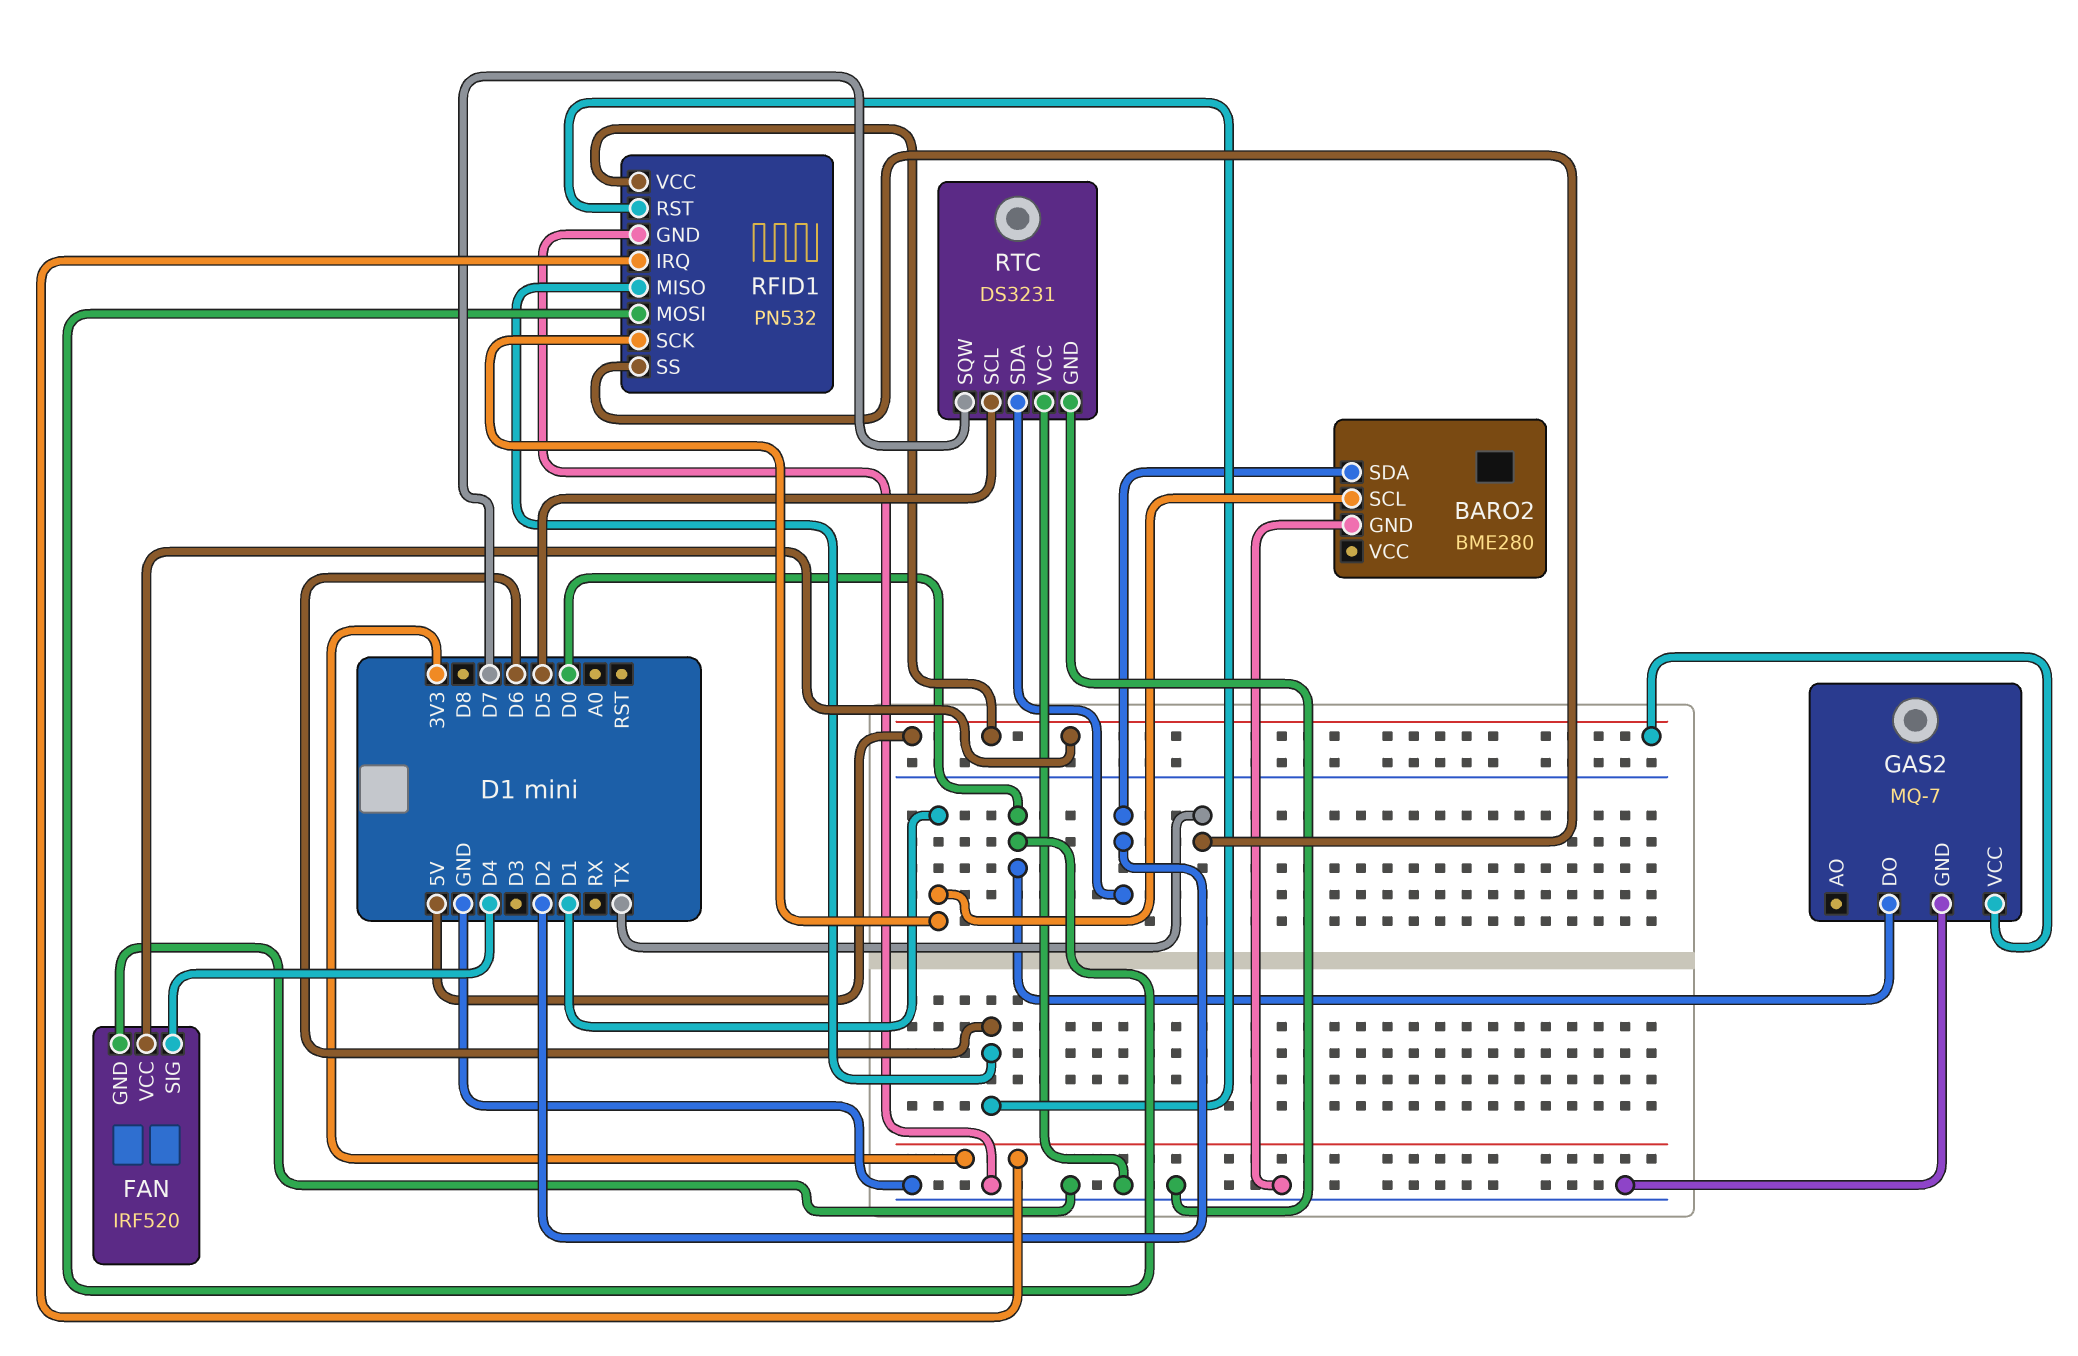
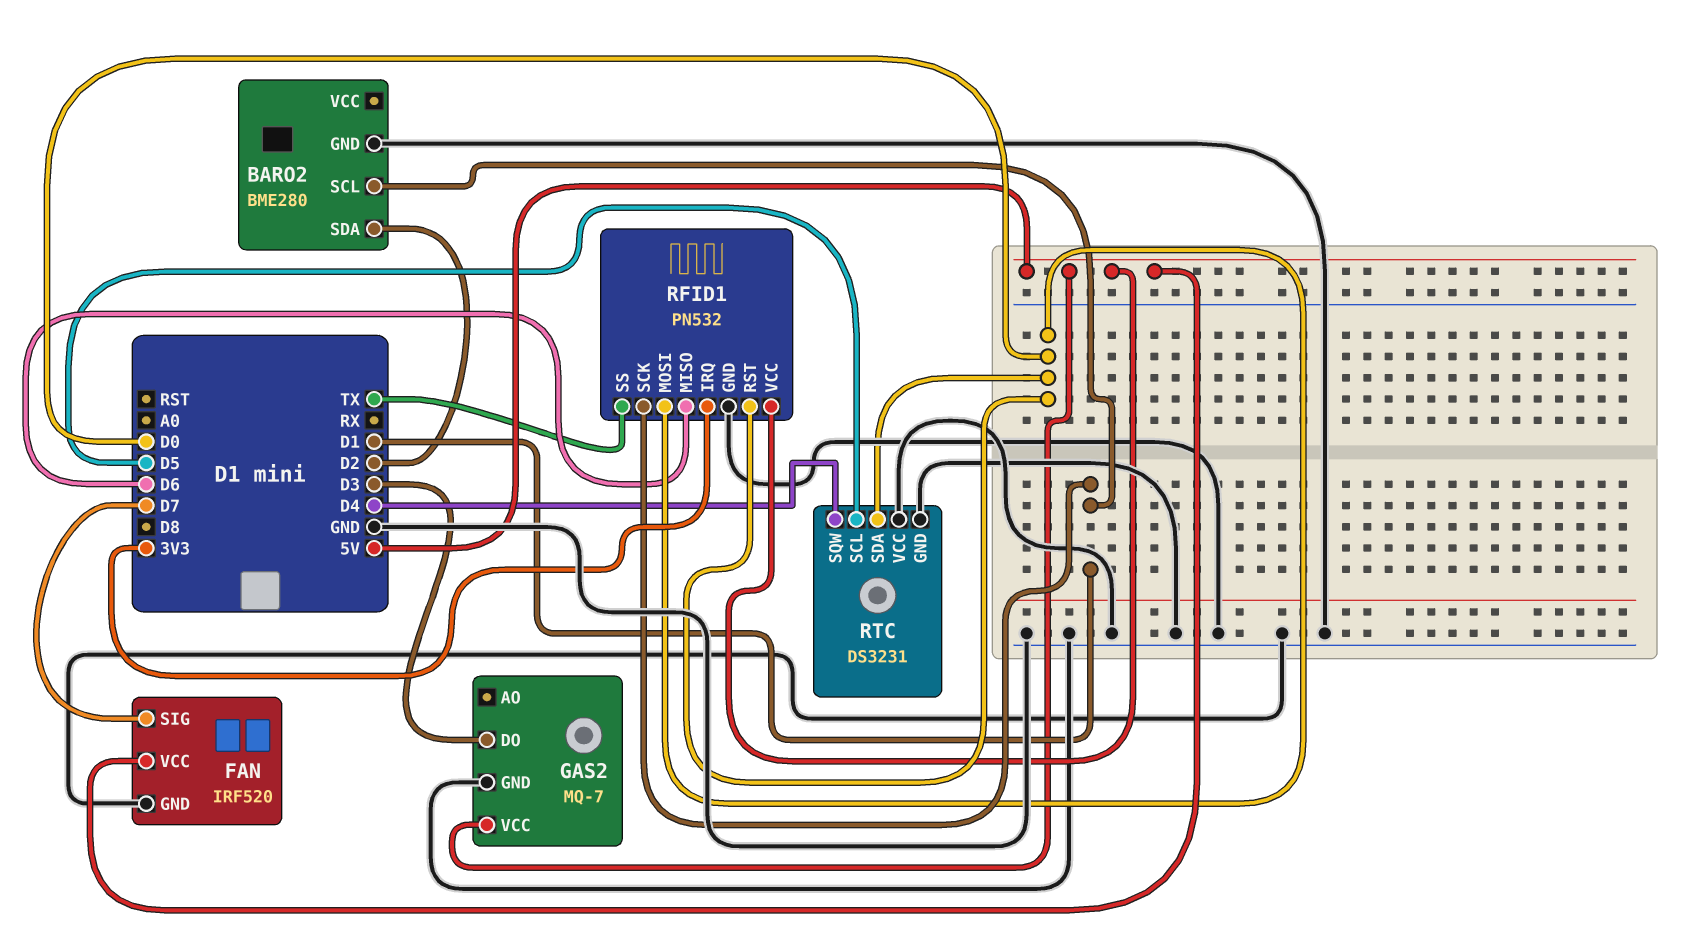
FAN pin SIG: D4 -> D7
GAS2 pin DO: D0 -> D3
RFID1 pin RST: D6 -> D0
RTC pin SDA: D2 -> D0
RTC pin SQW: D7 -> D4

